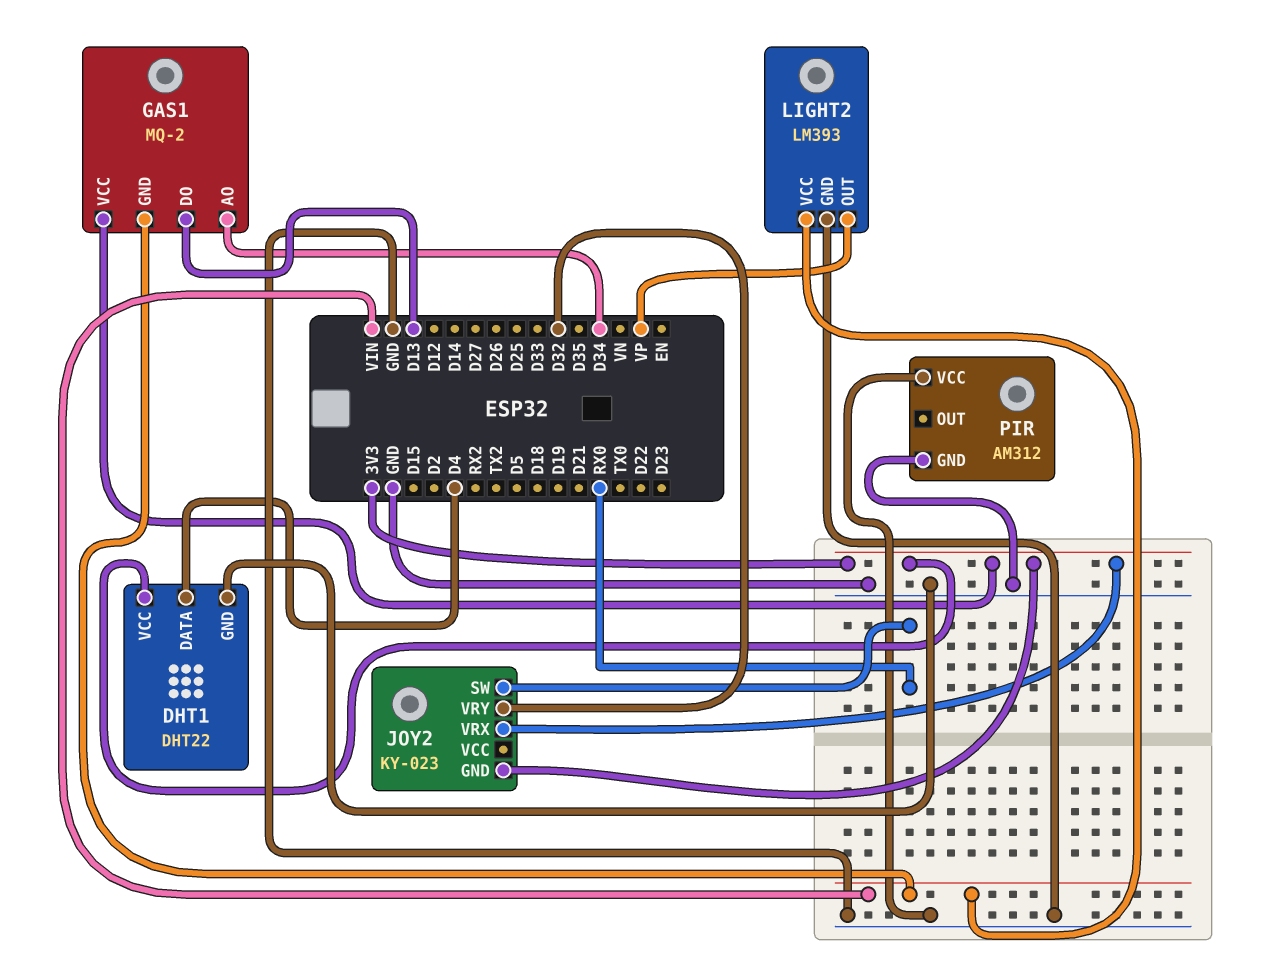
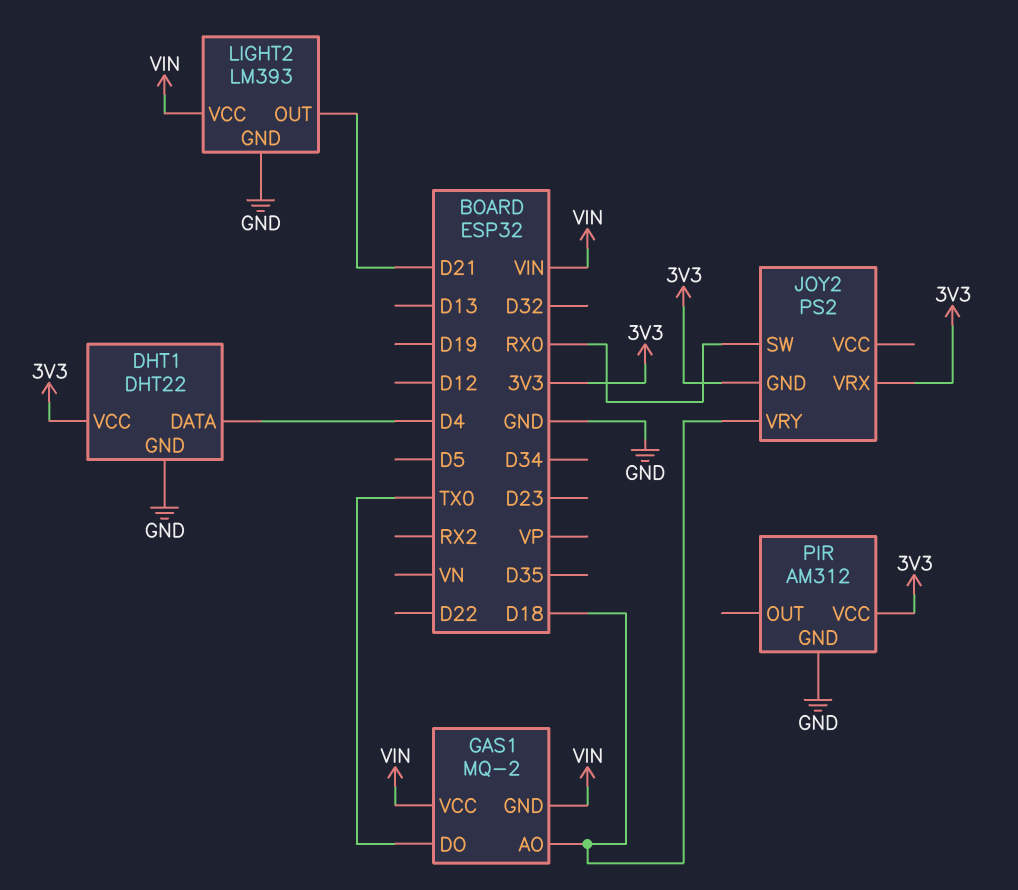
GAS1 pin AO: D34 -> D18
GAS1 pin DO: D13 -> TX0
GAS1 pin VCC: 3V3 -> VIN
JOY2: KY-023 -> PS2
JOY2 pin VRY: D32 -> D18
LIGHT2 pin OUT: VP -> D21
PIR pin VCC: GND -> 3V3

